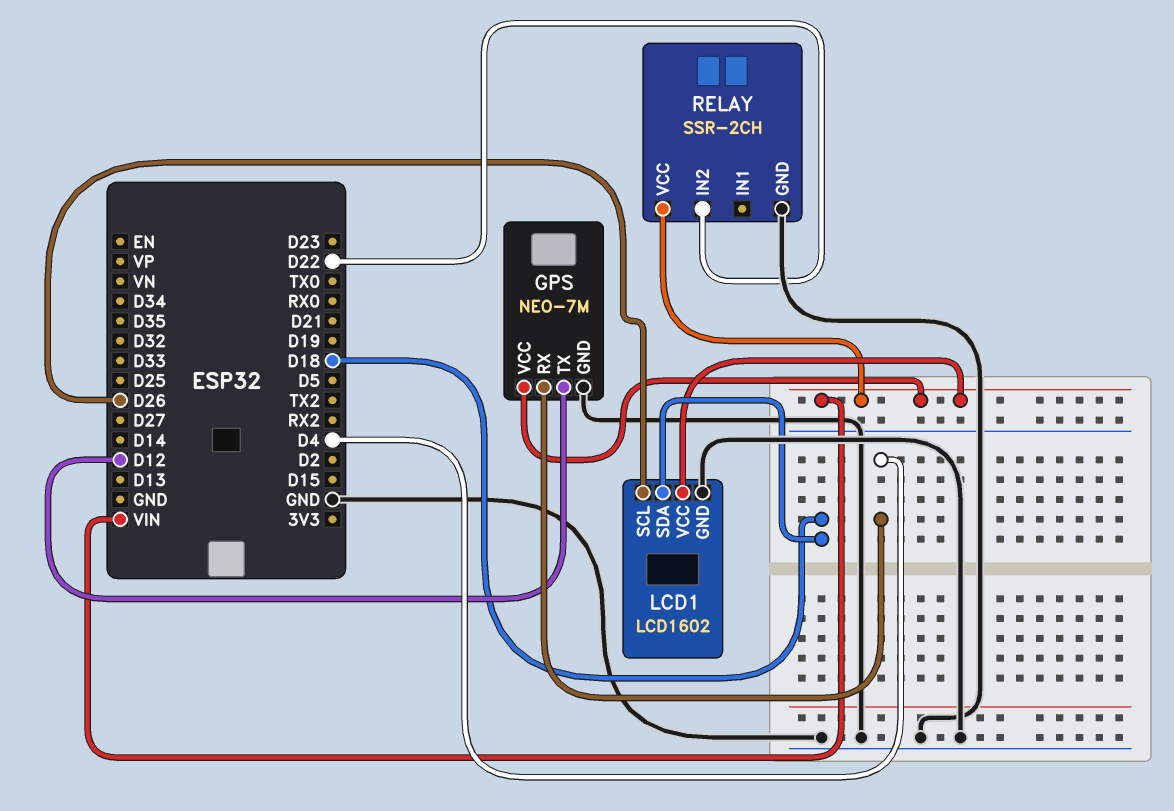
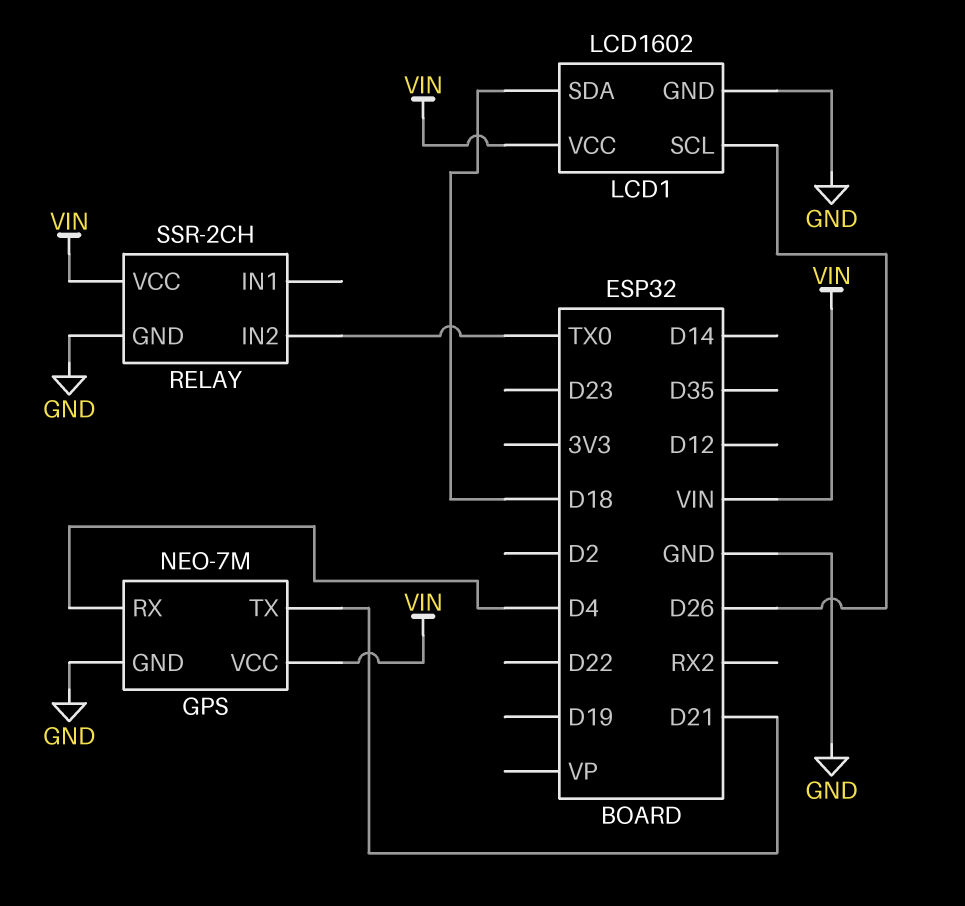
GPS pin TX: D12 -> D21
RELAY pin IN2: D22 -> TX0

